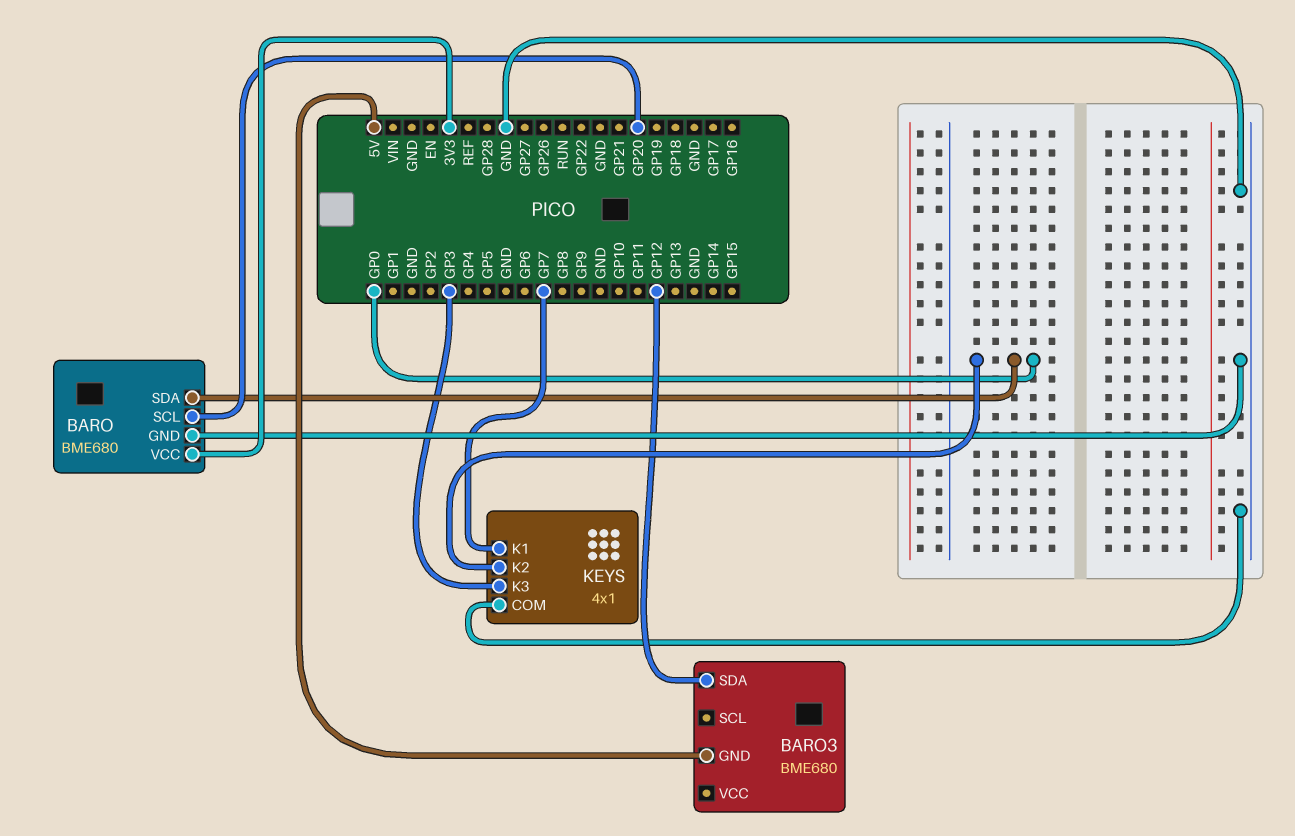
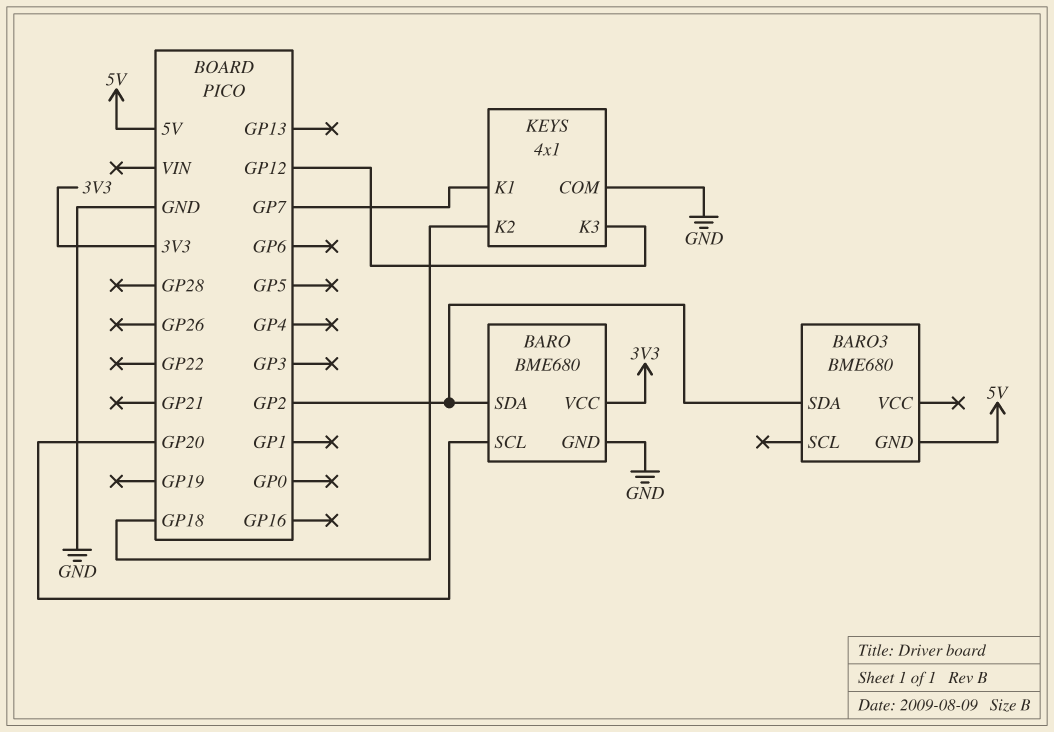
BARO pin SDA: GP0 -> GP2
BARO3 pin SDA: GP12 -> GP2
KEYS pin K2: GP0 -> GP18
KEYS pin K3: GP3 -> GP12

